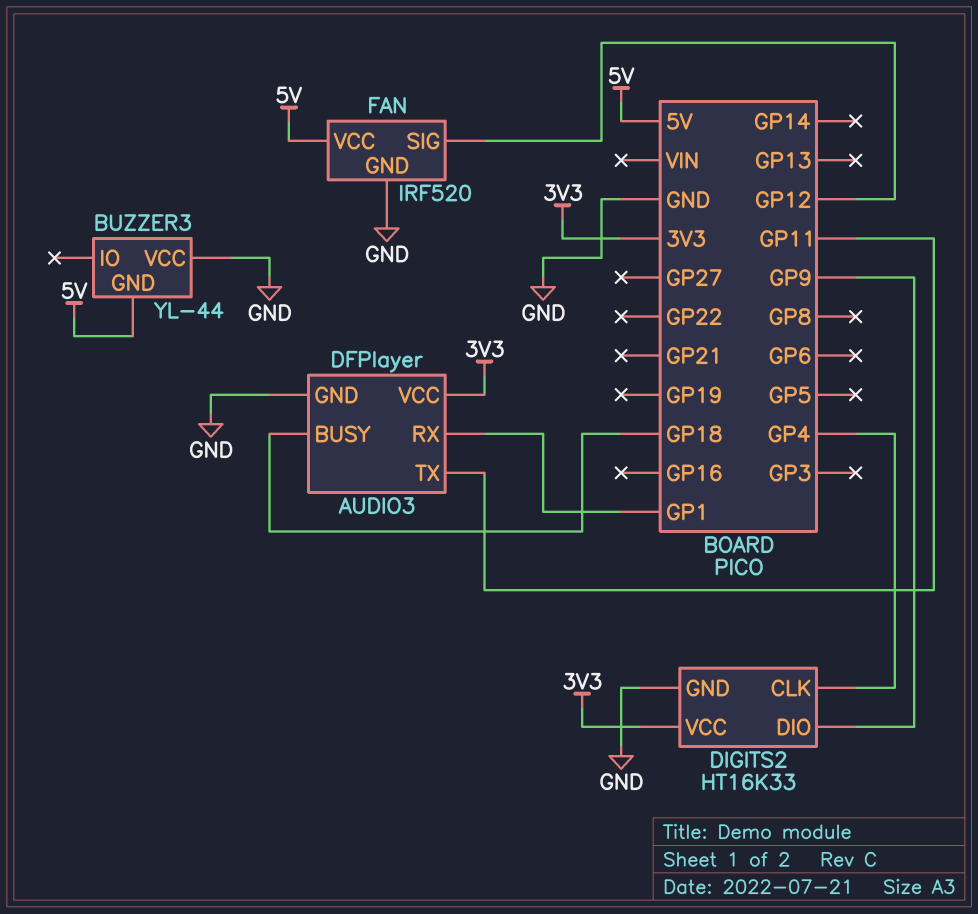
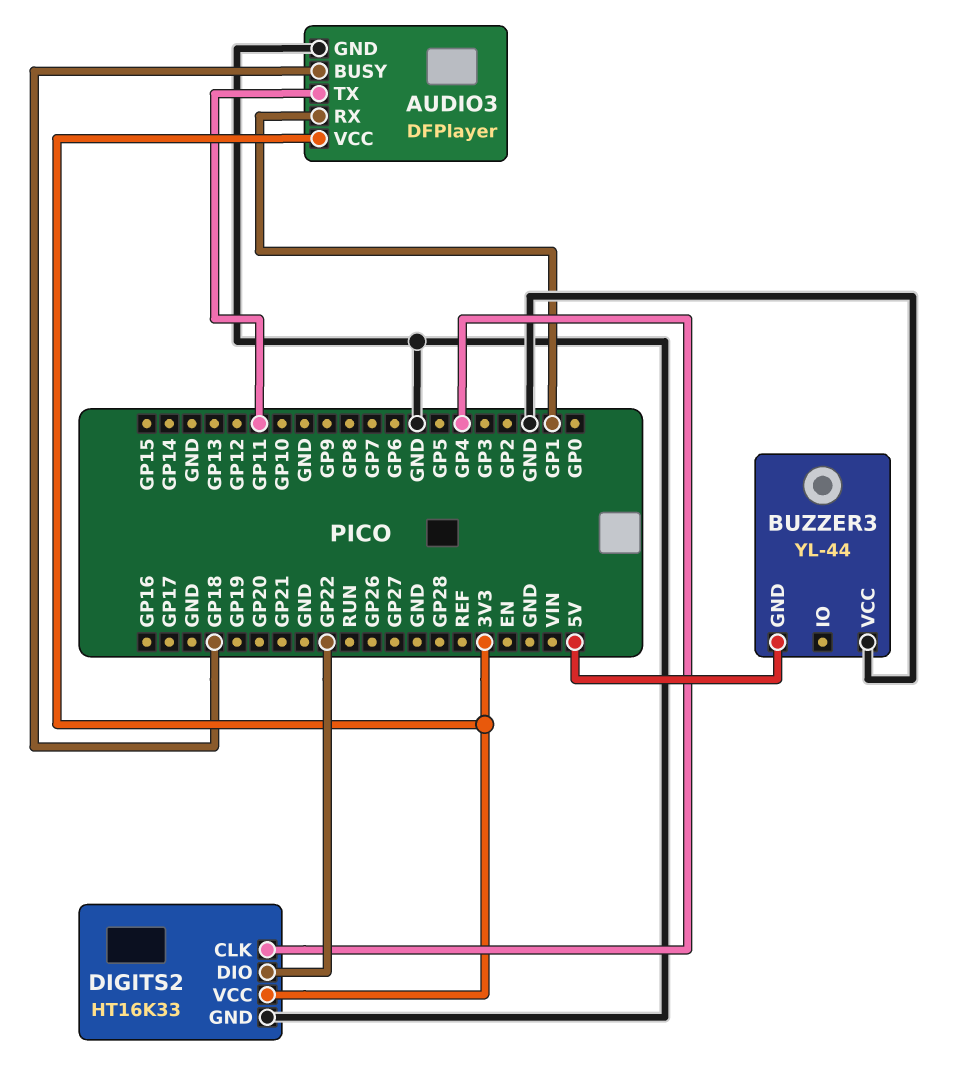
DIGITS2 pin DIO: GP9 -> GP22
FAN: IRF520 -> none
FAN pin GND: GND -> none
FAN pin SIG: GP12 -> none
FAN pin VCC: 5V -> none

